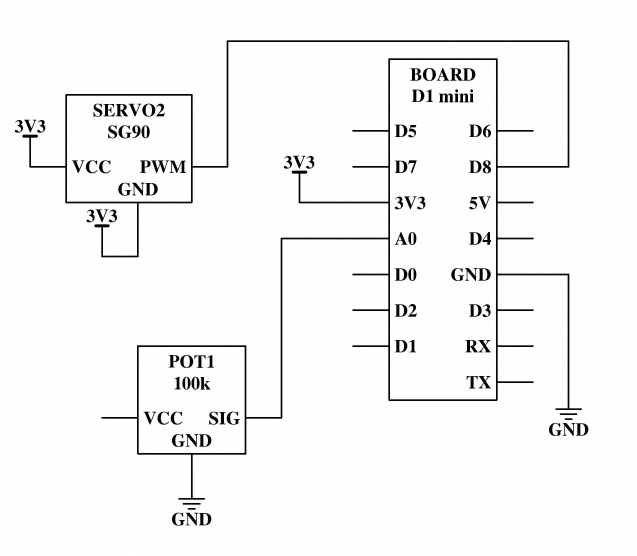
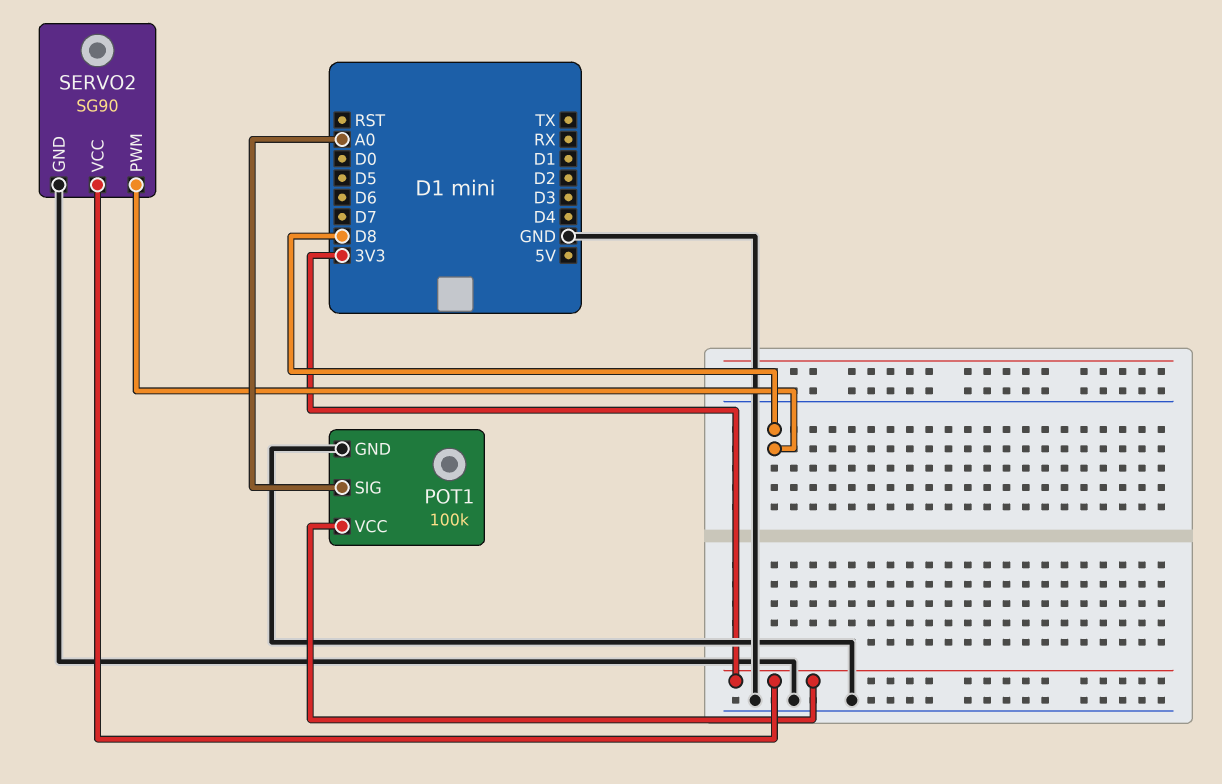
POT1 pin VCC: none -> 3V3
SERVO2 pin GND: 3V3 -> GND

